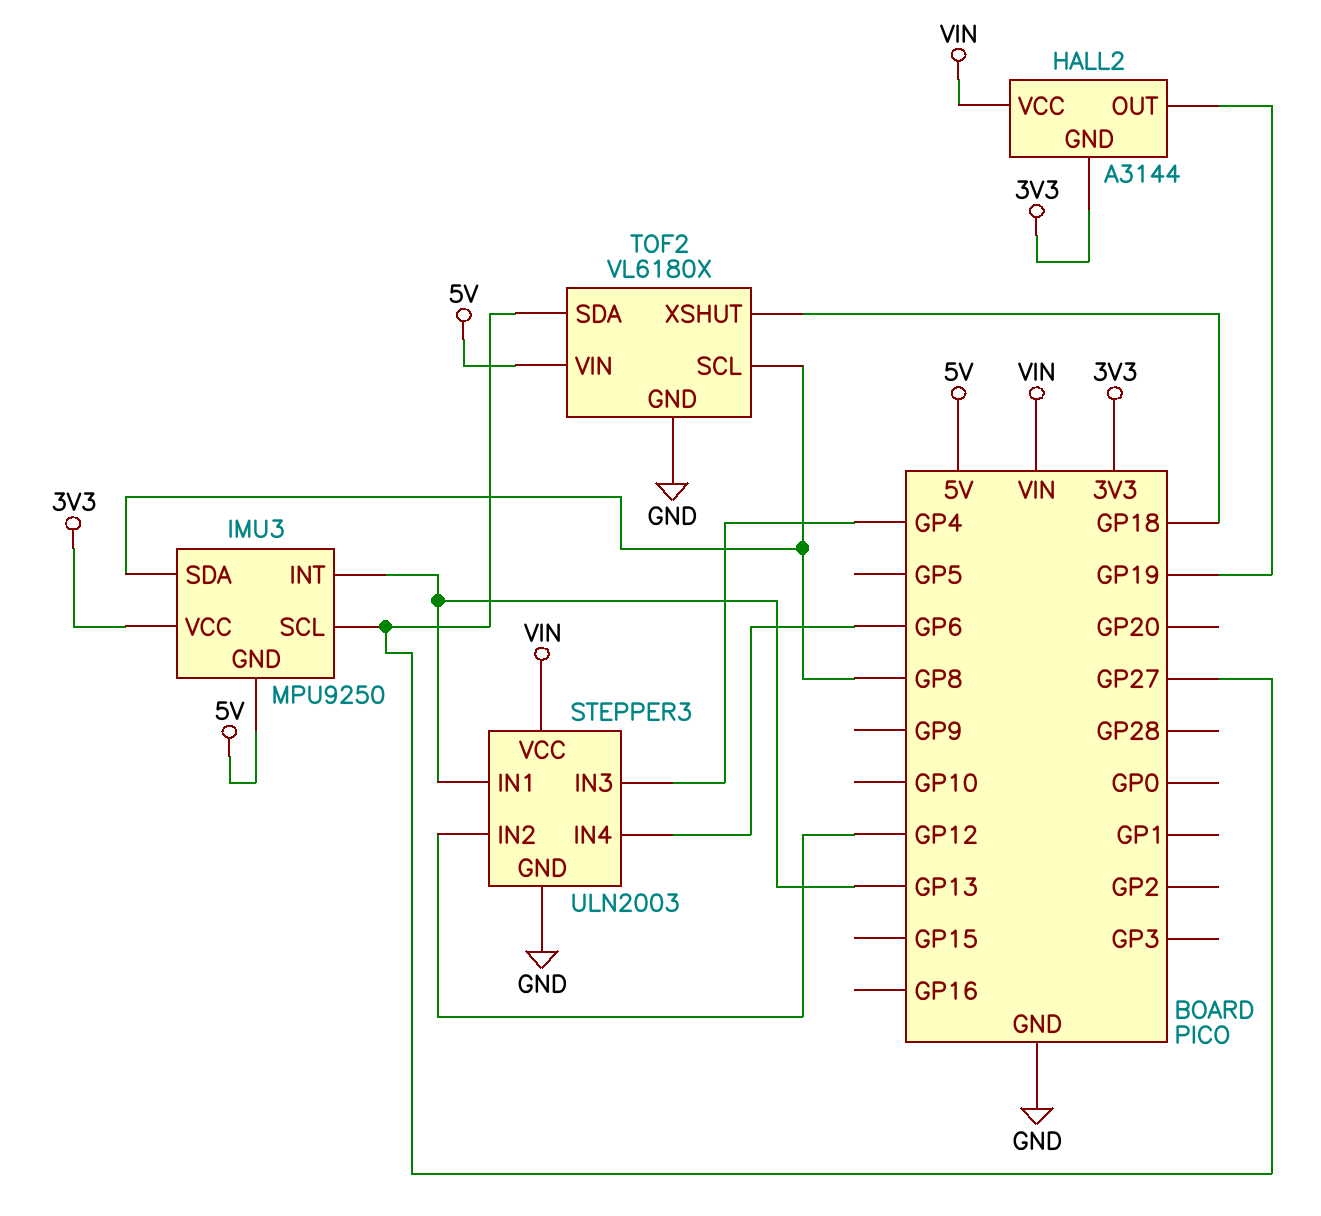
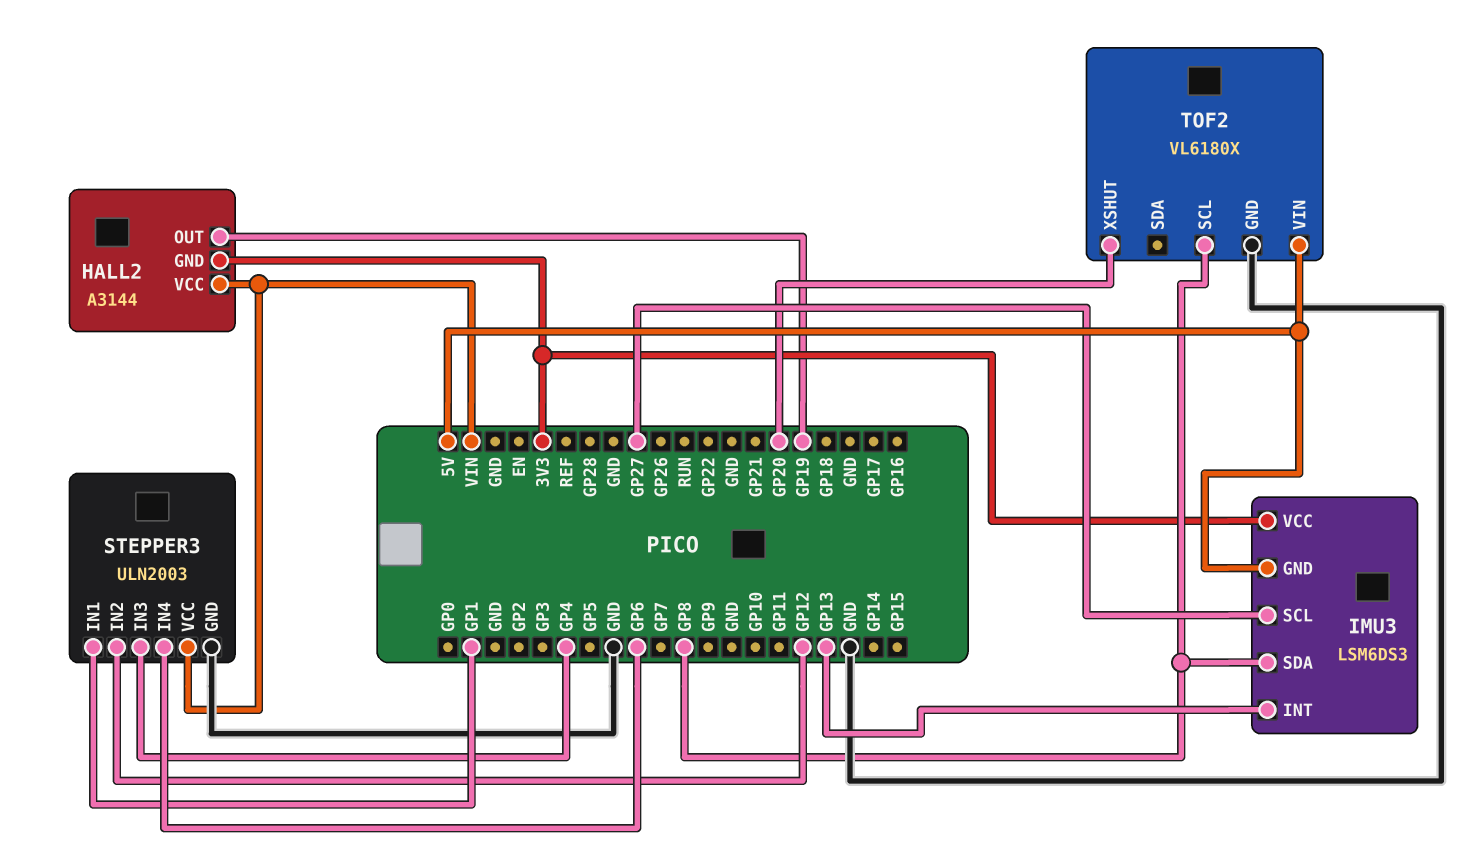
IMU3: MPU9250 -> LSM6DS3
STEPPER3 pin IN1: GP13 -> GP1
TOF2 pin SDA: GP27 -> none
TOF2 pin XSHUT: GP18 -> GP20

